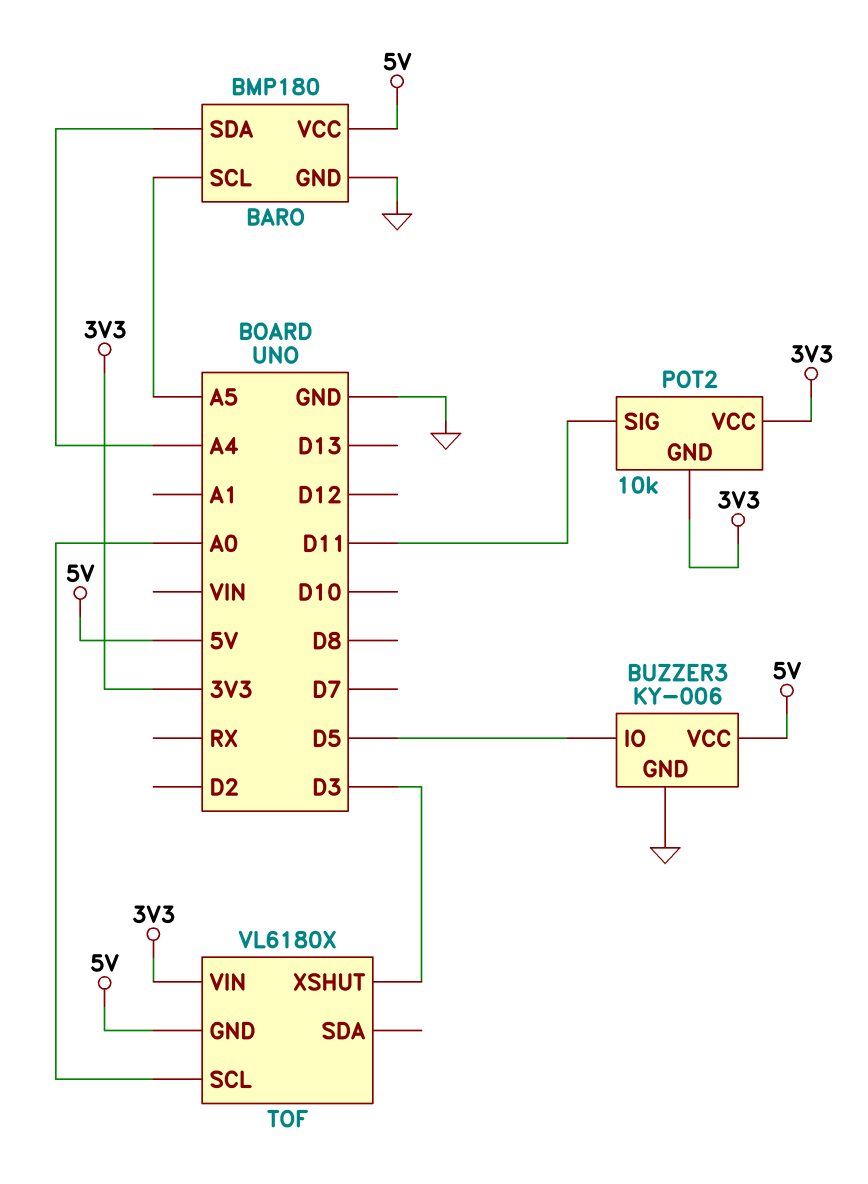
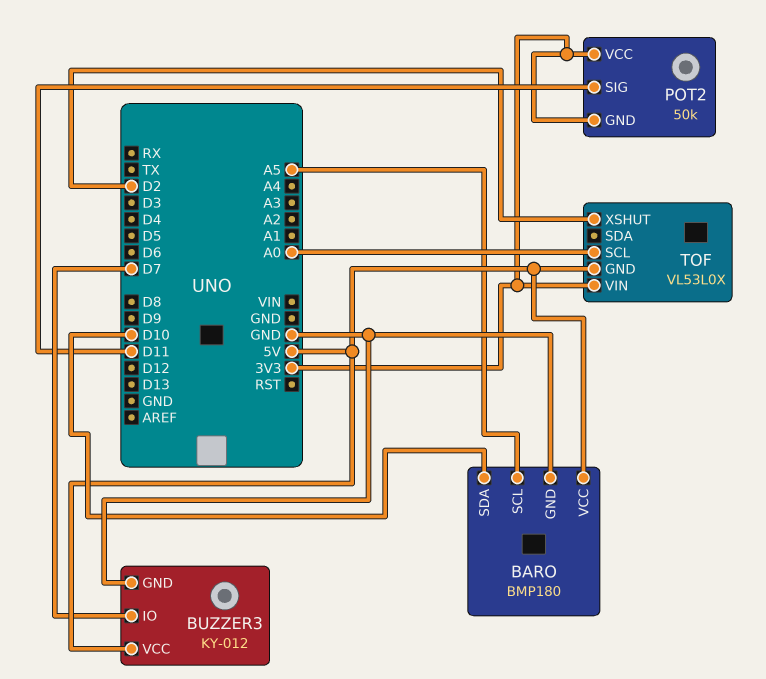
BARO pin SDA: A4 -> D10
BUZZER3: KY-006 -> KY-012
BUZZER3 pin IO: D5 -> D7
POT2: 10k -> 50k
TOF: VL6180X -> VL53L0X
TOF pin XSHUT: D3 -> D2

